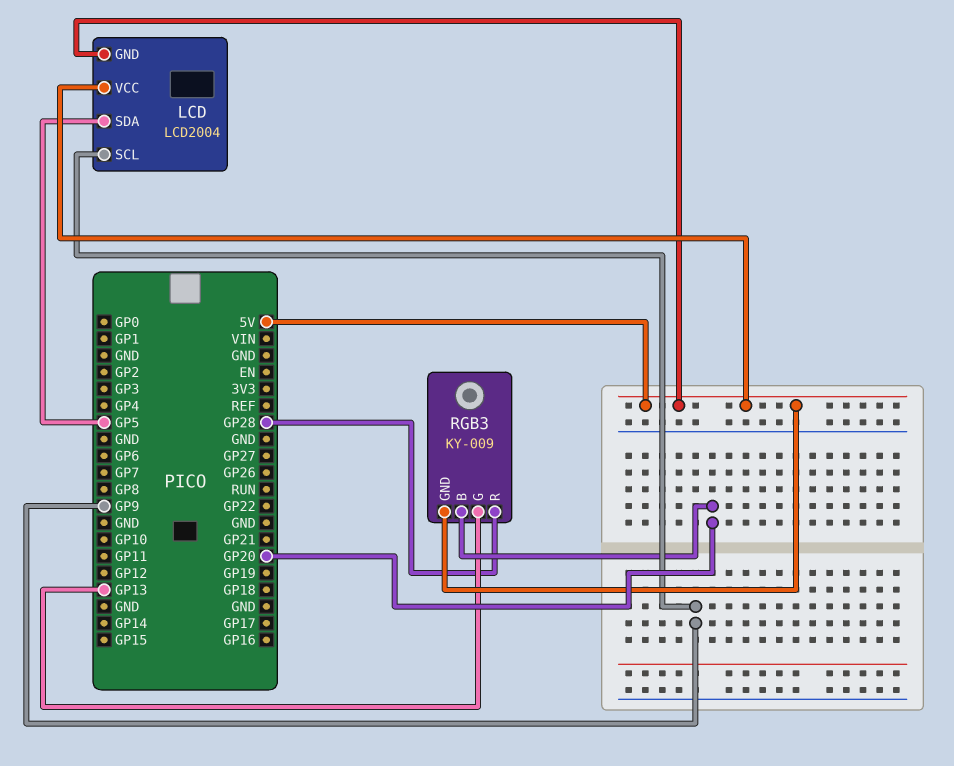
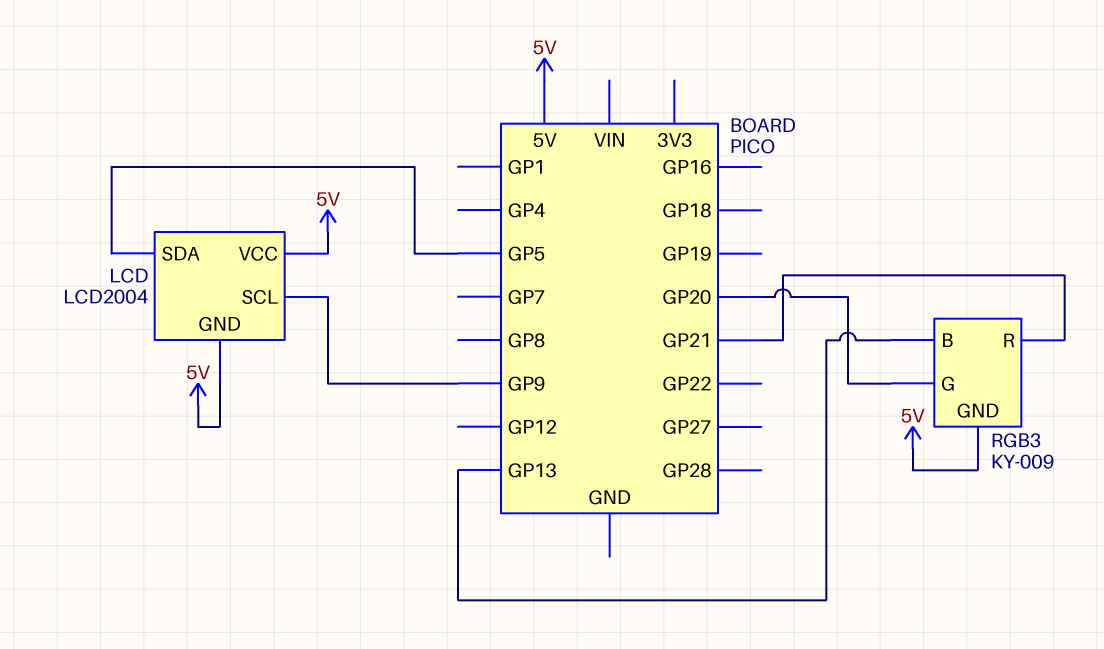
RGB3 pin B: GP20 -> GP13
RGB3 pin G: GP13 -> GP20
RGB3 pin R: GP28 -> GP21

